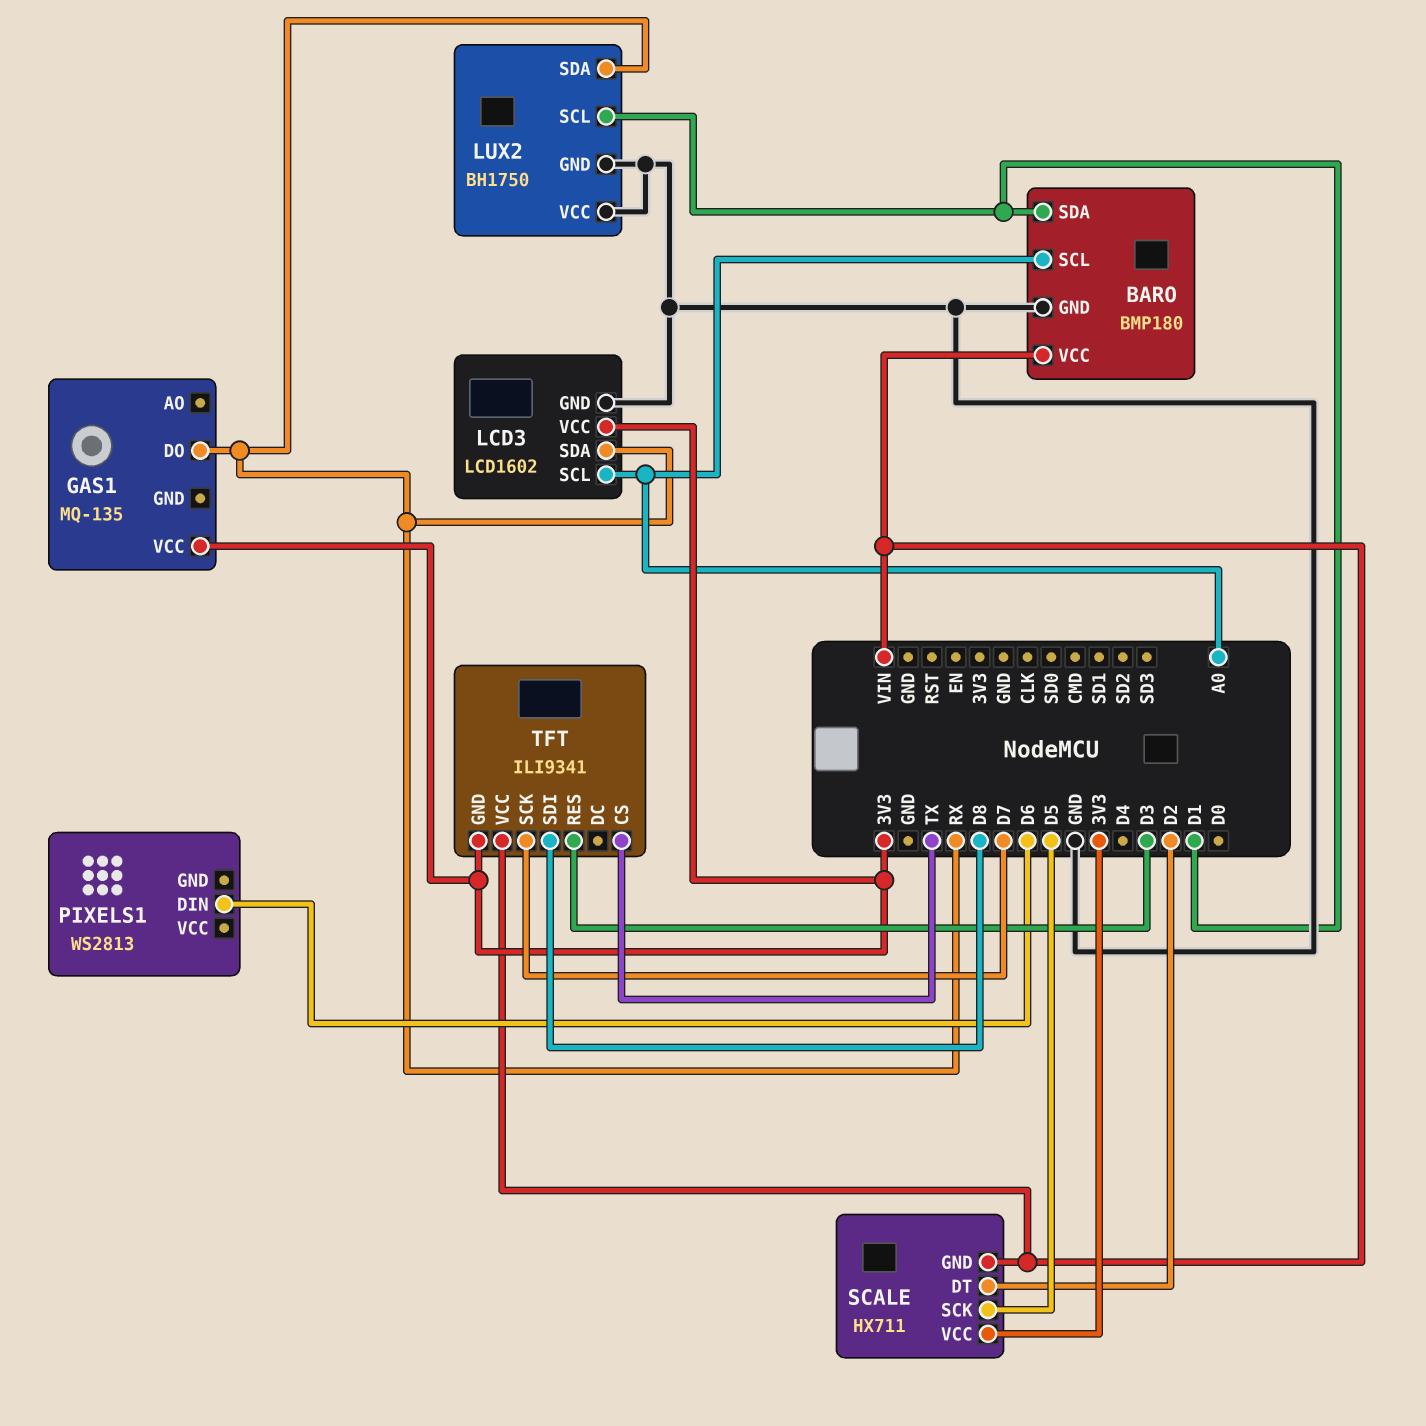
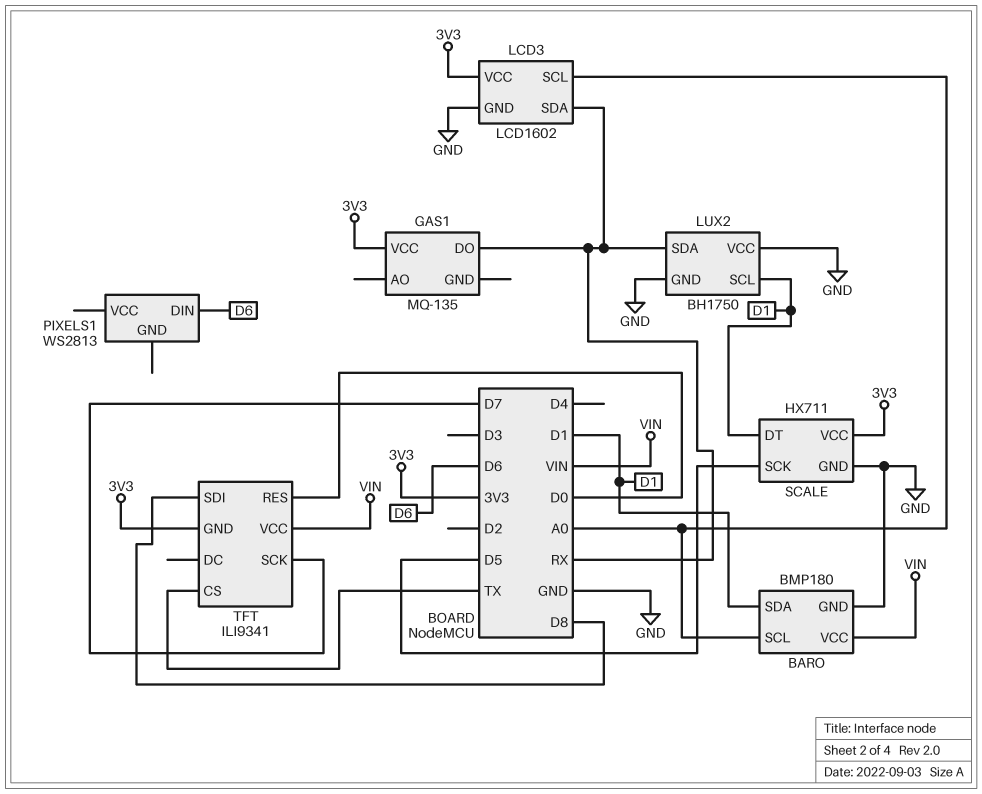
SCALE pin DT: D2 -> D1
SCALE pin GND: VIN -> GND
TFT pin RES: D3 -> D0

